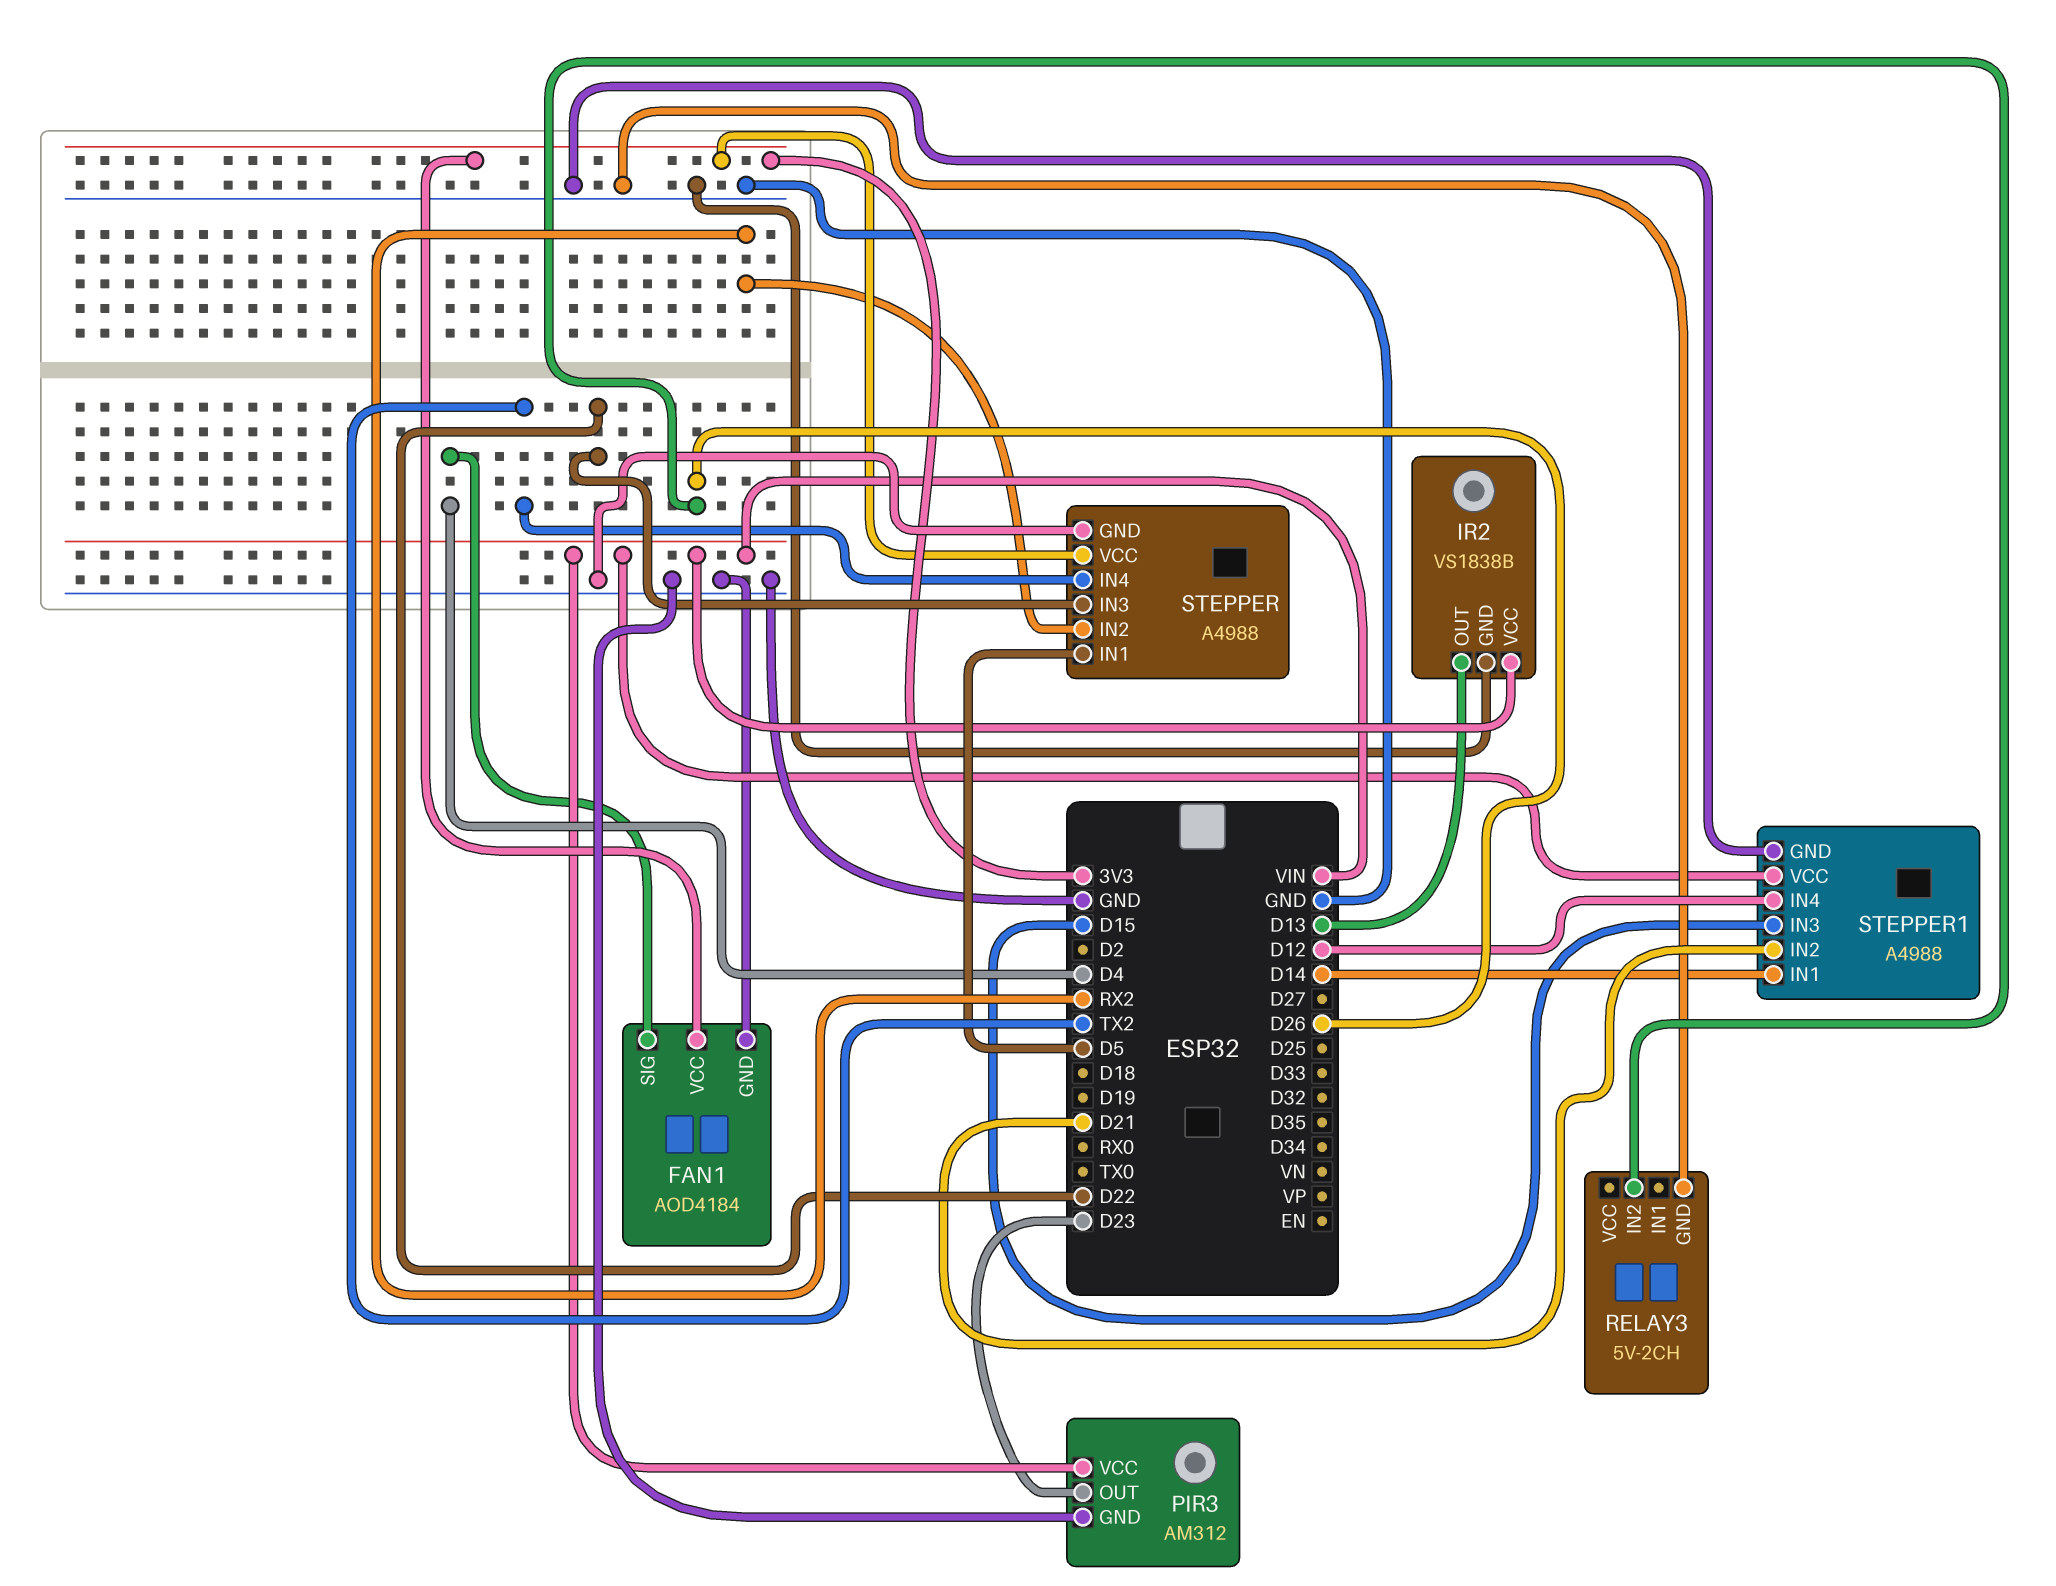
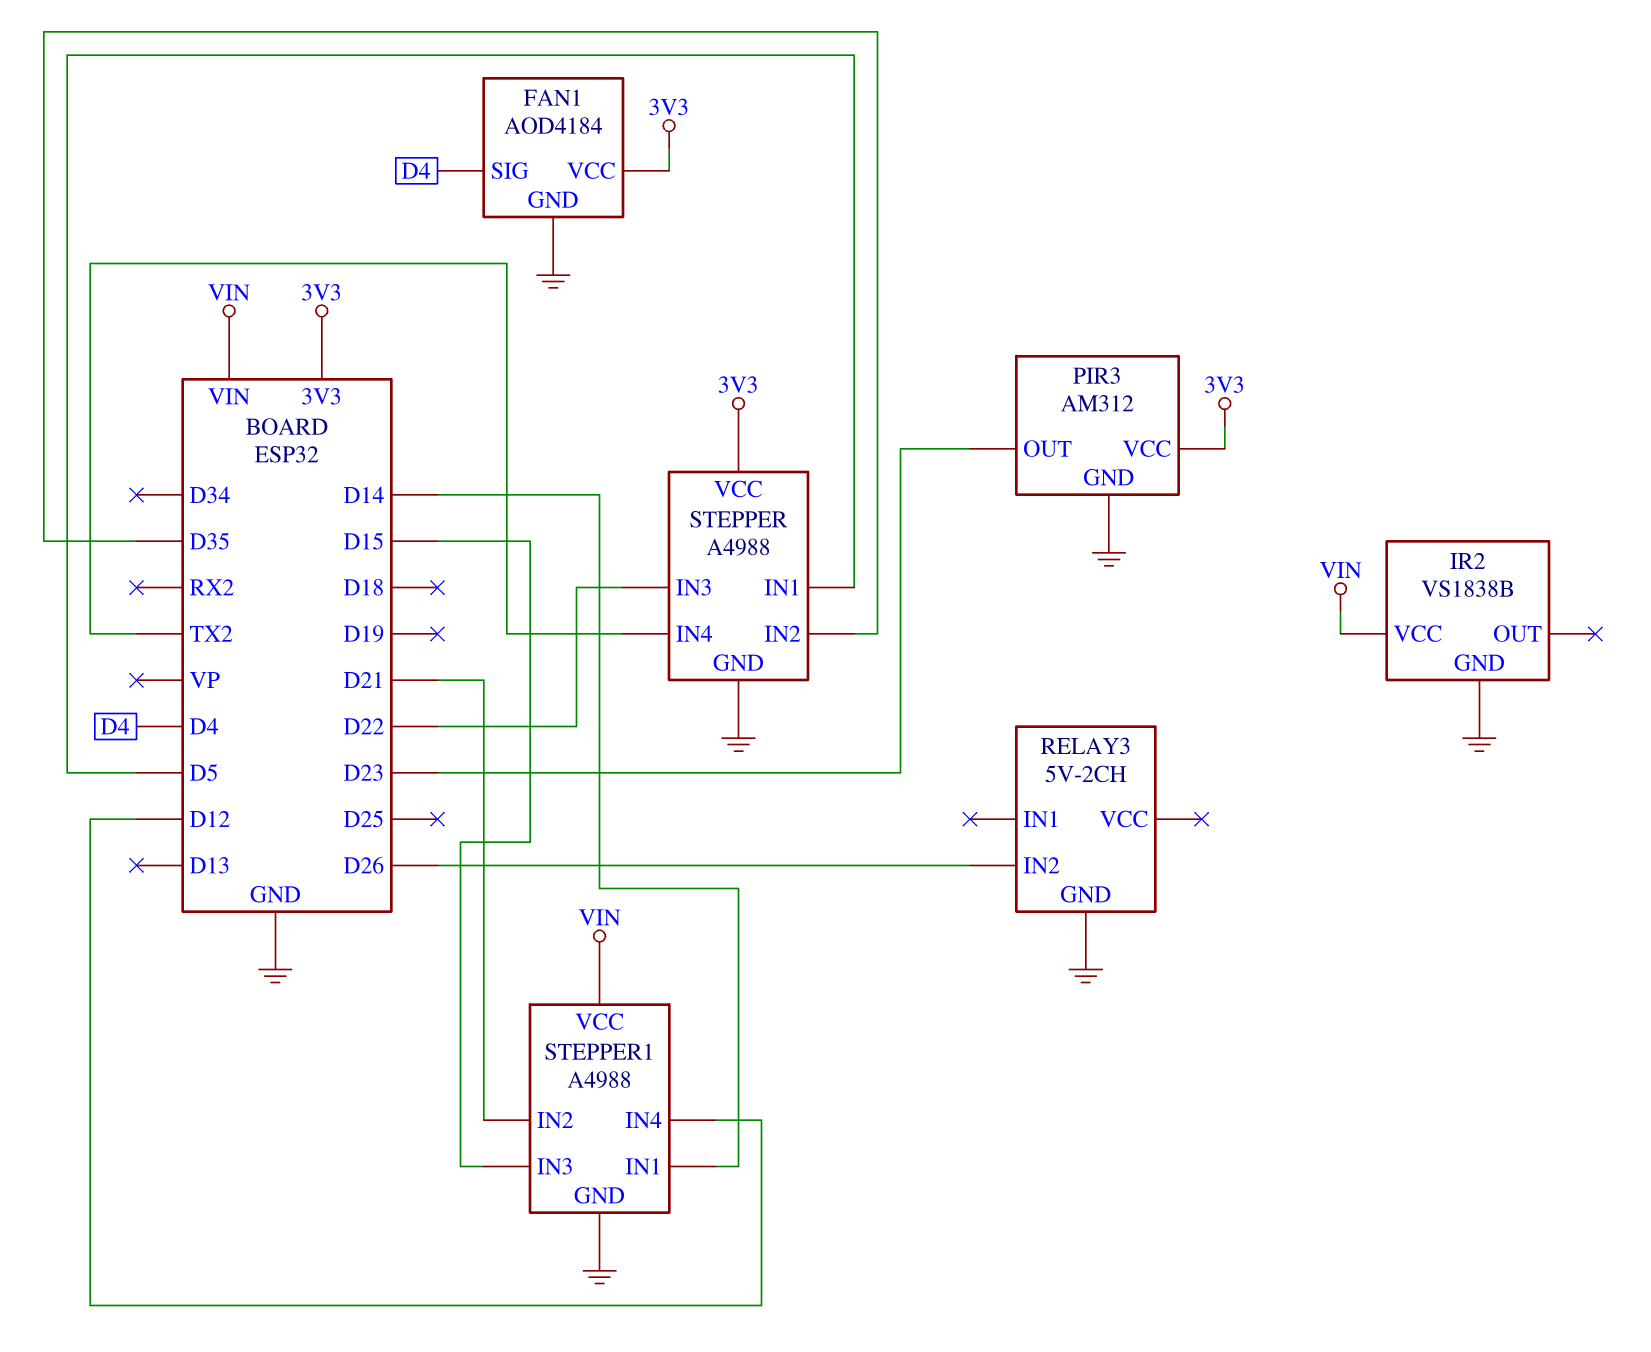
IR2 pin OUT: D13 -> none
PIR3 pin VCC: VIN -> 3V3
STEPPER pin IN2: RX2 -> D35

